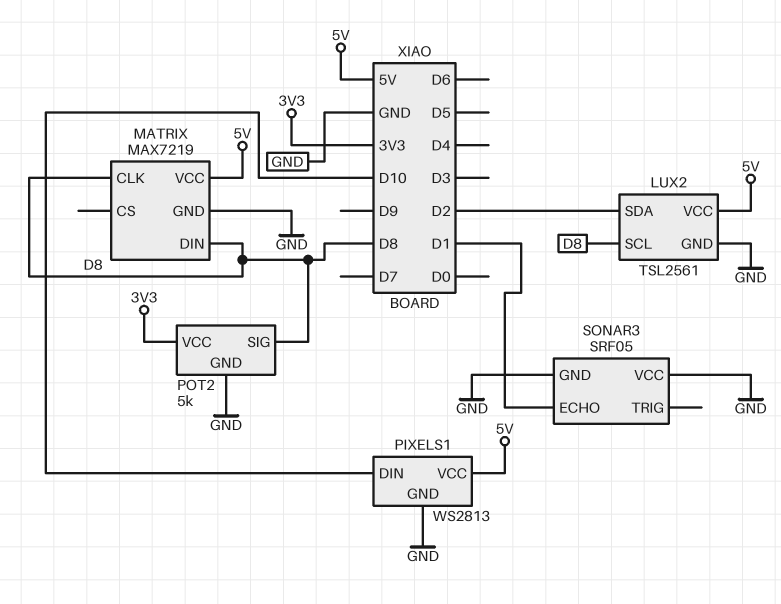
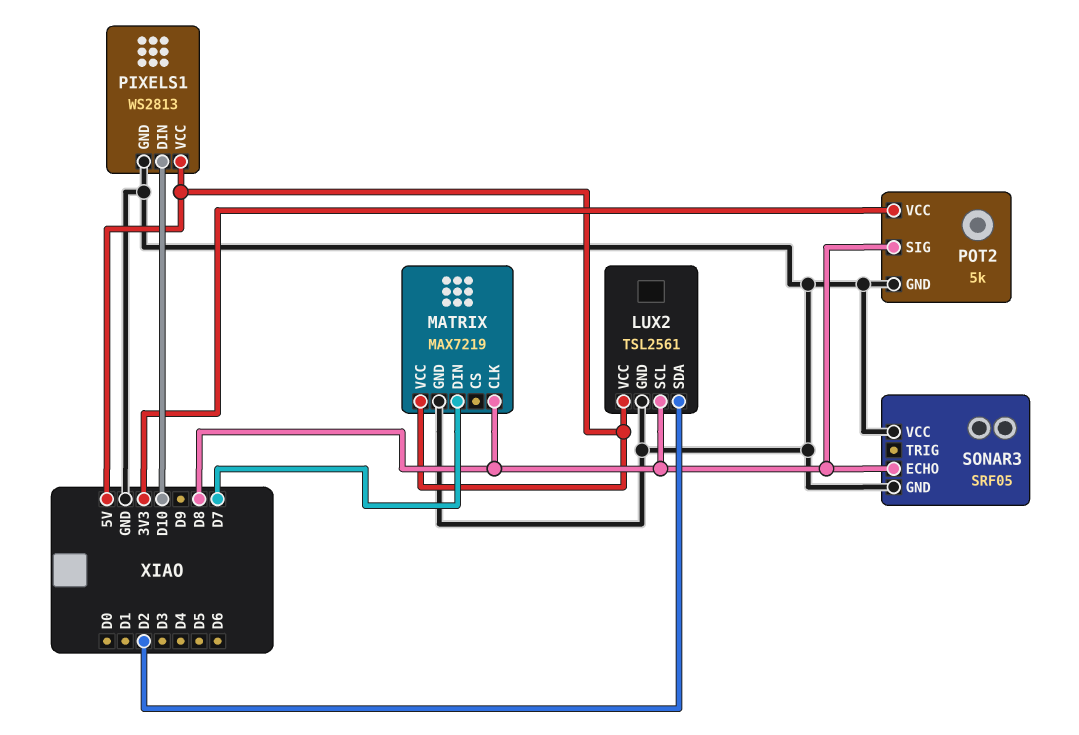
MATRIX pin DIN: D8 -> D7
SONAR3 pin ECHO: D1 -> D8

